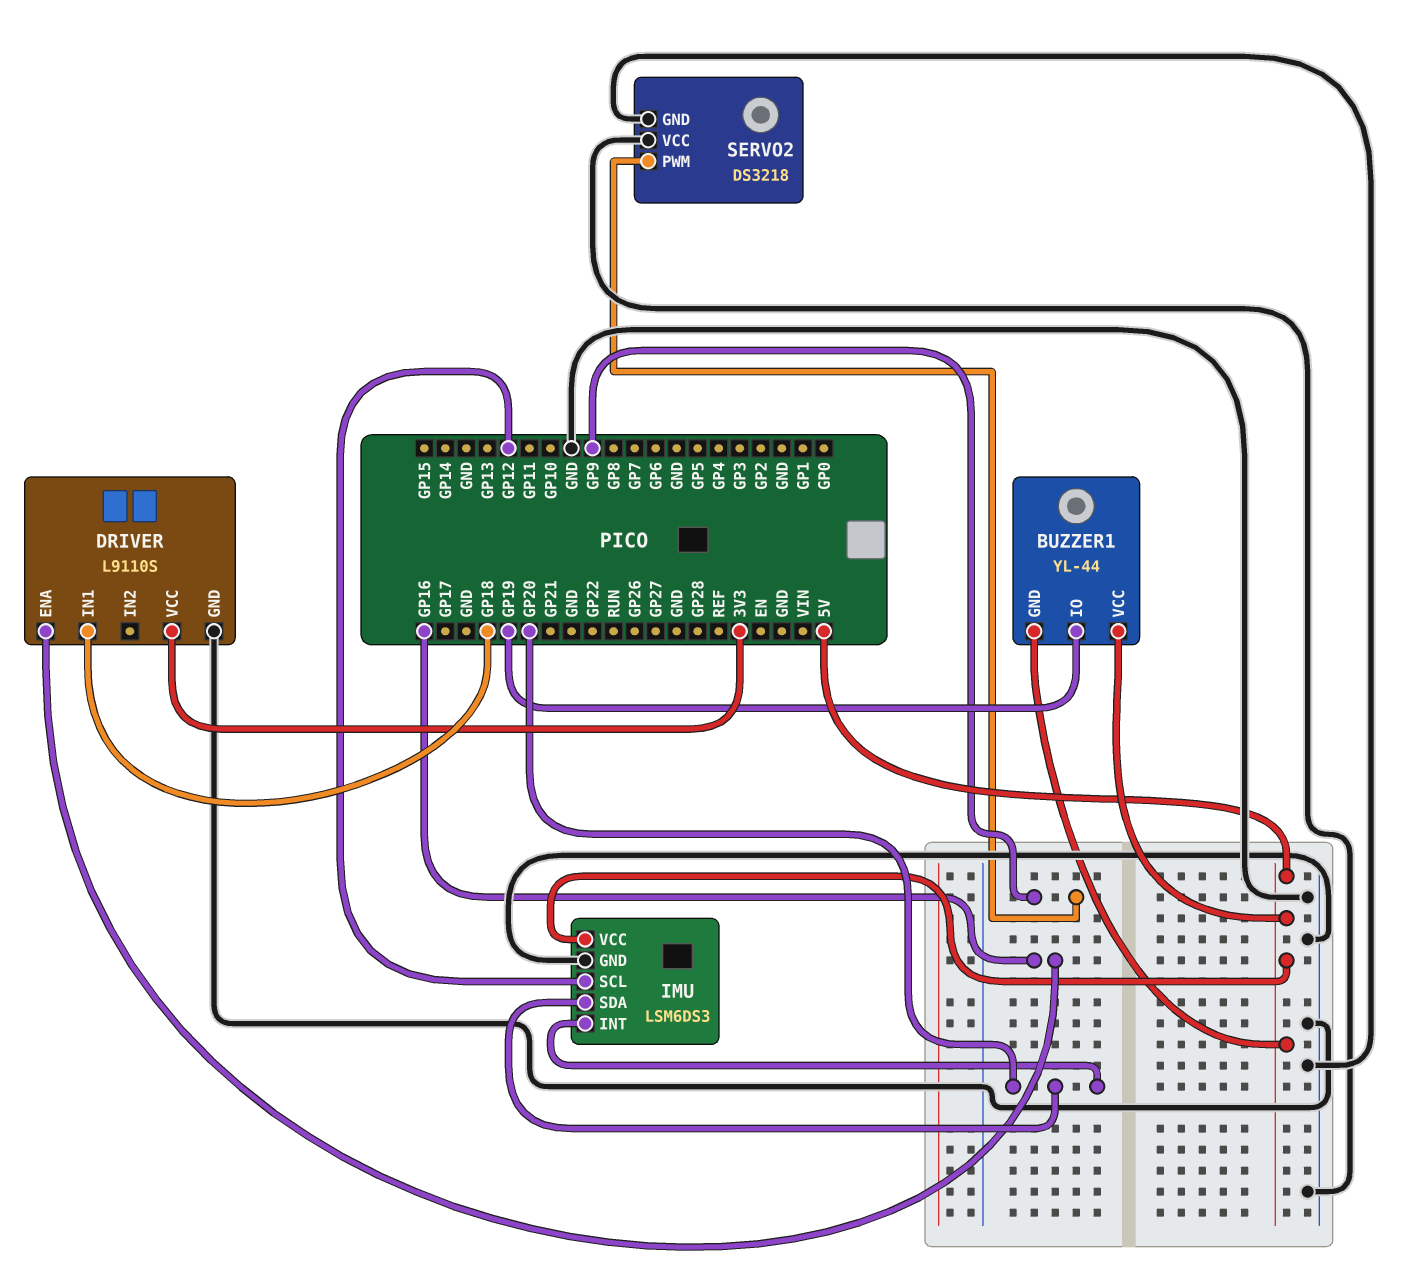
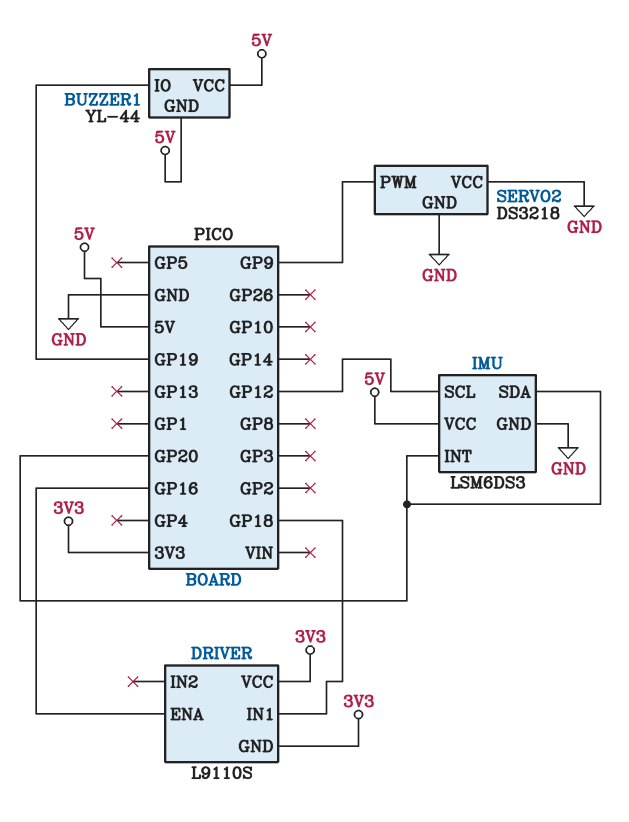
DRIVER pin GND: GND -> 3V3

